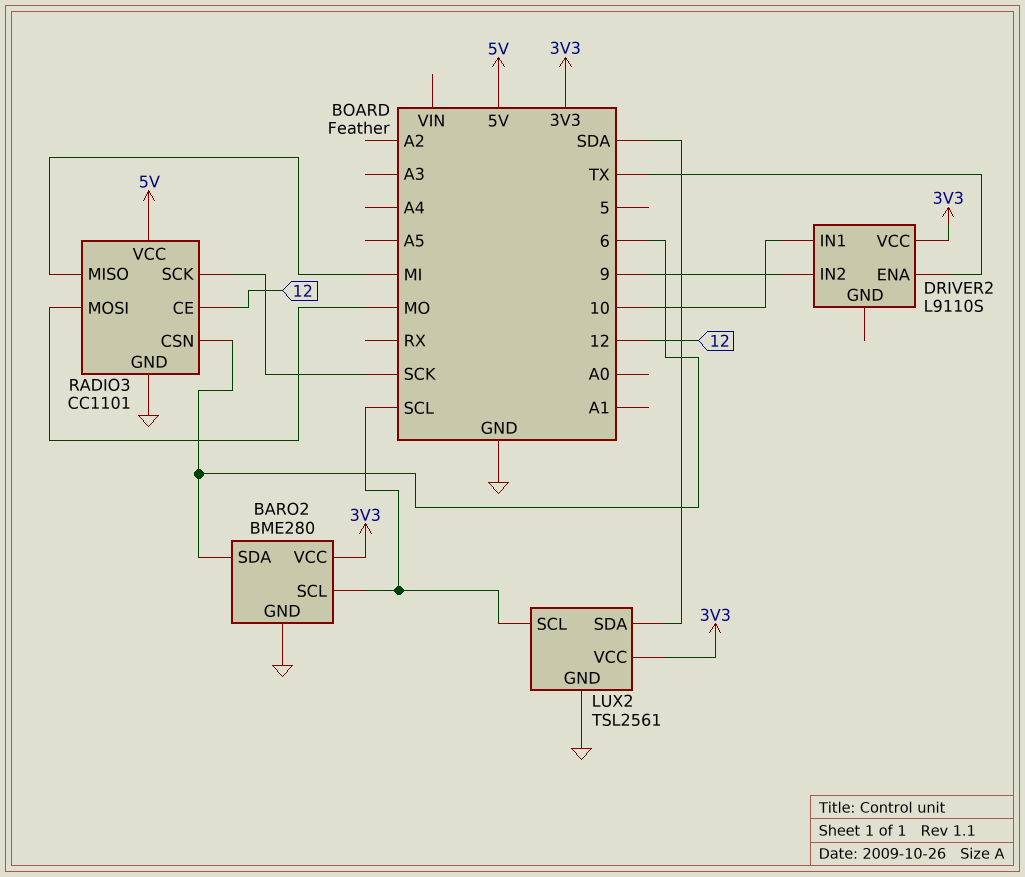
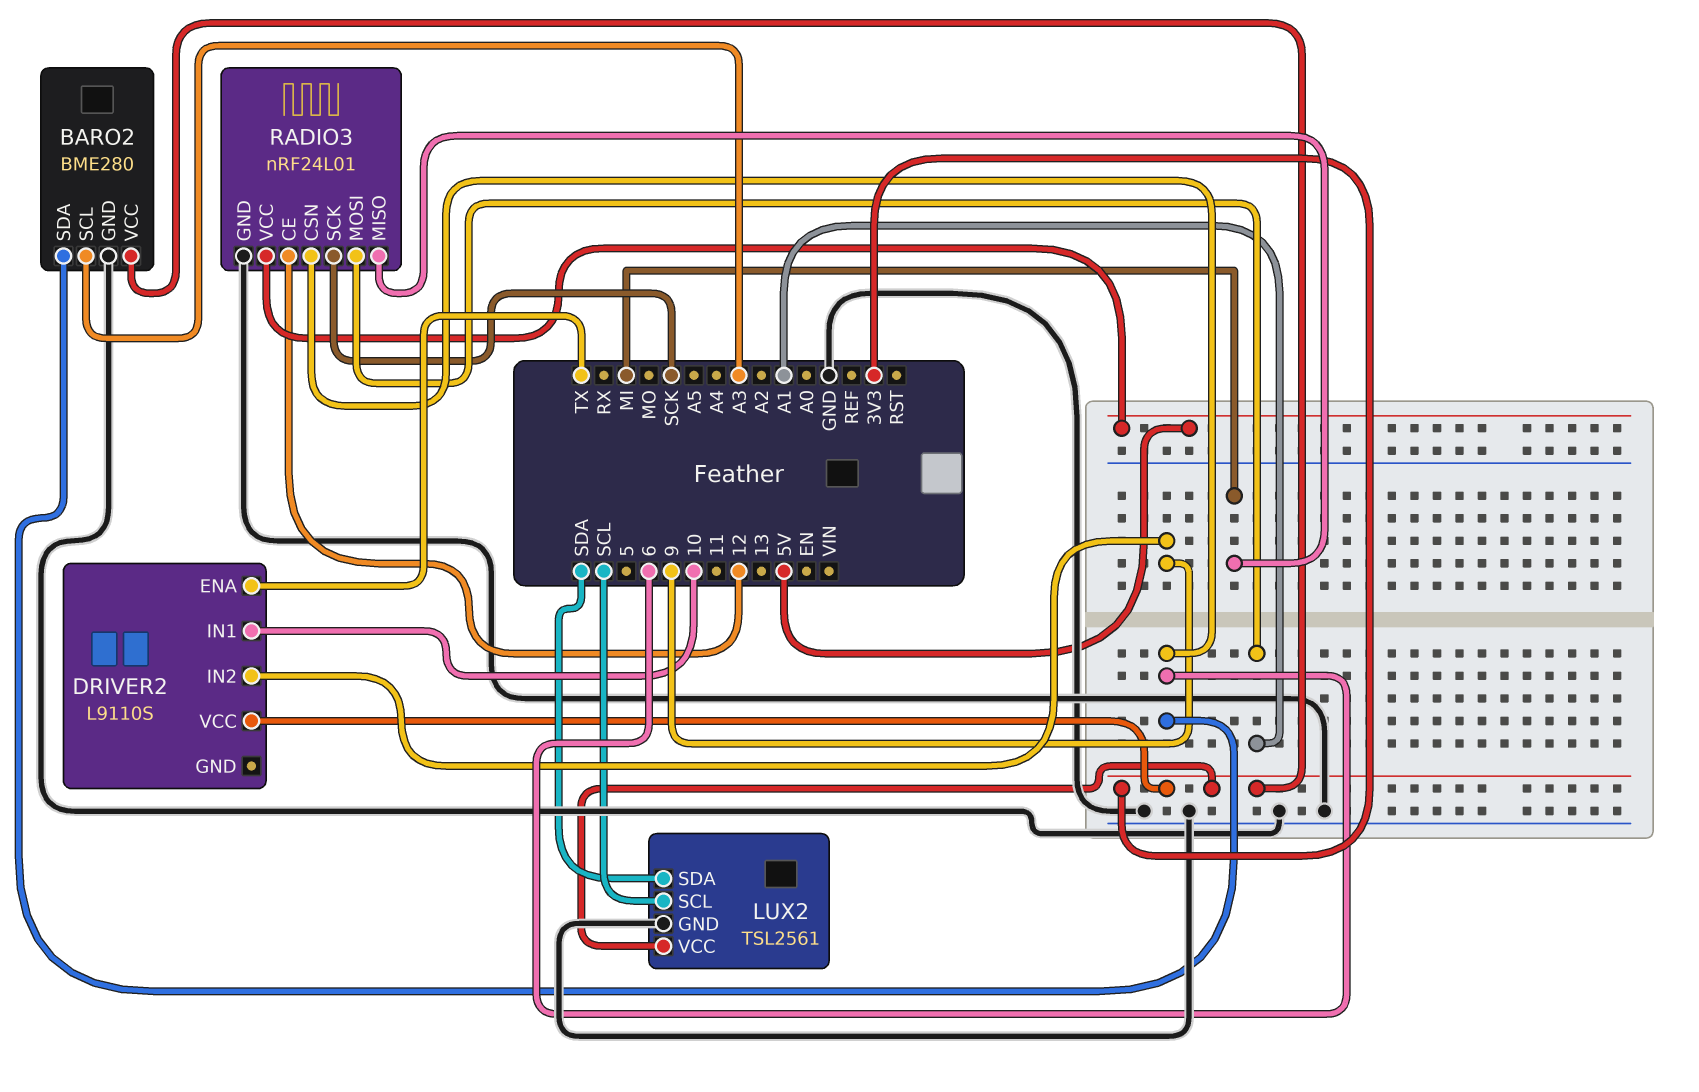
BARO2 pin SCL: SCL -> A3
RADIO3: CC1101 -> nRF24L01
RADIO3 pin MOSI: MO -> A1

